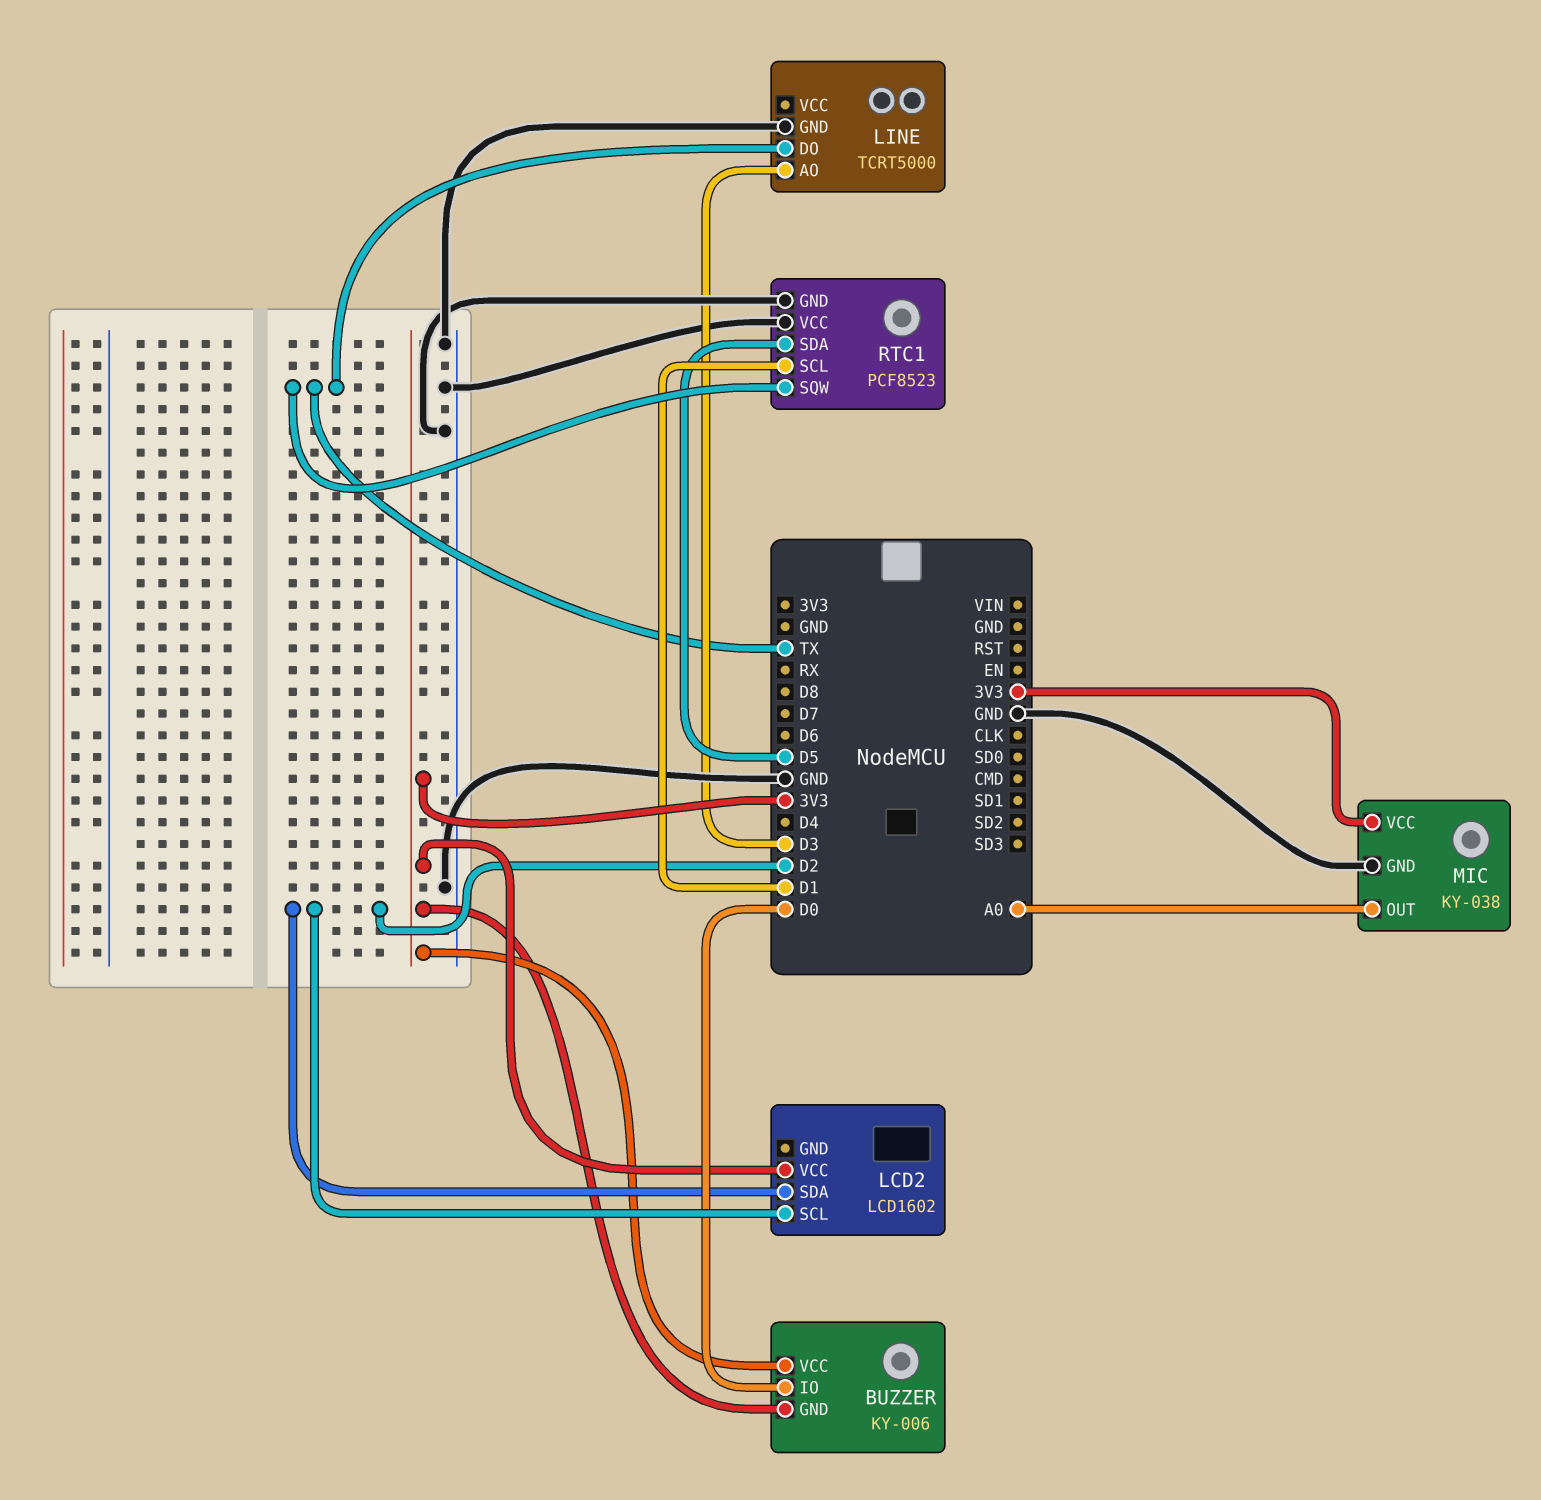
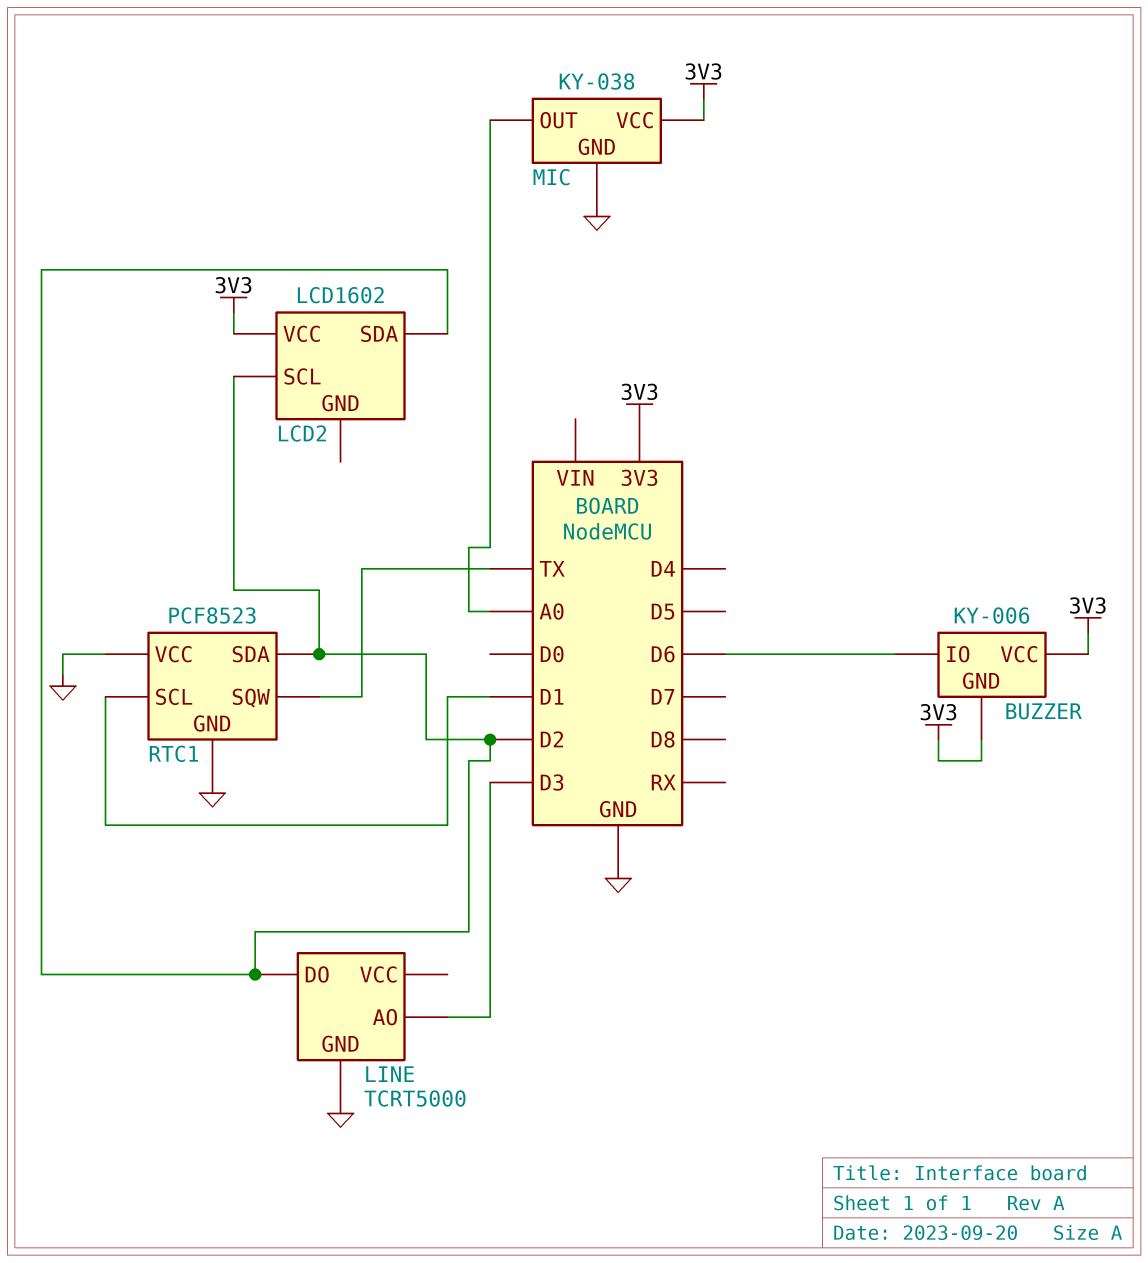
BUZZER pin IO: D0 -> D6
LINE pin DO: TX -> D2
RTC1 pin SDA: D5 -> D2

